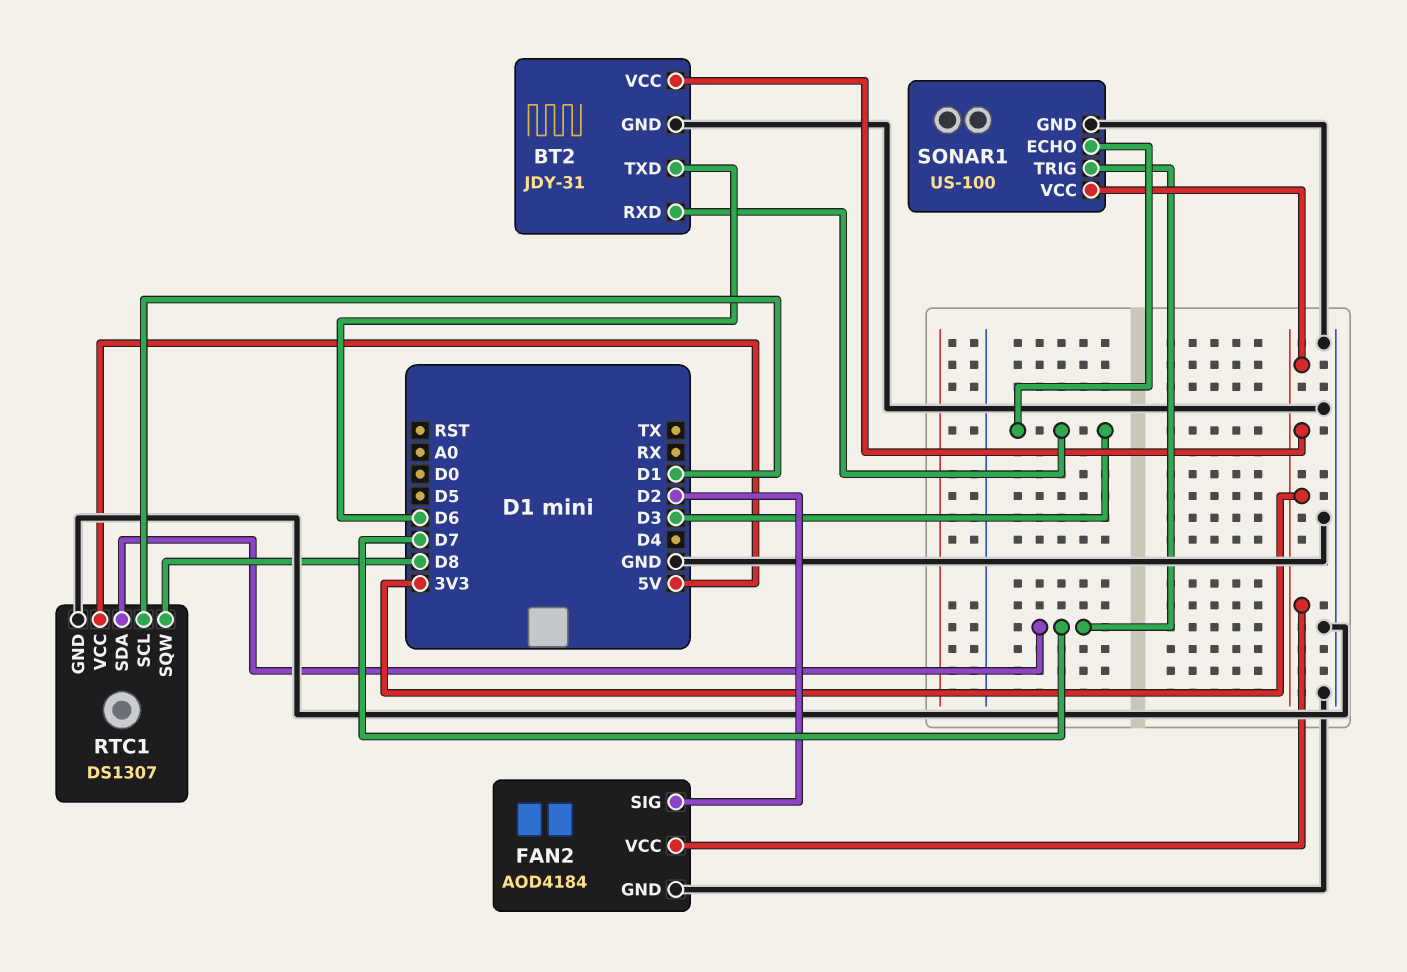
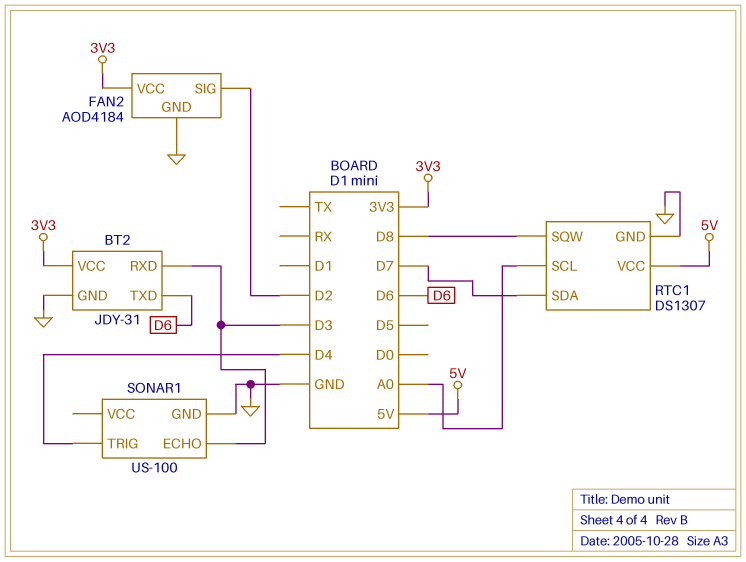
RTC1 pin SCL: D1 -> A0
SONAR1 pin TRIG: D7 -> D4
SONAR1 pin VCC: 3V3 -> none

